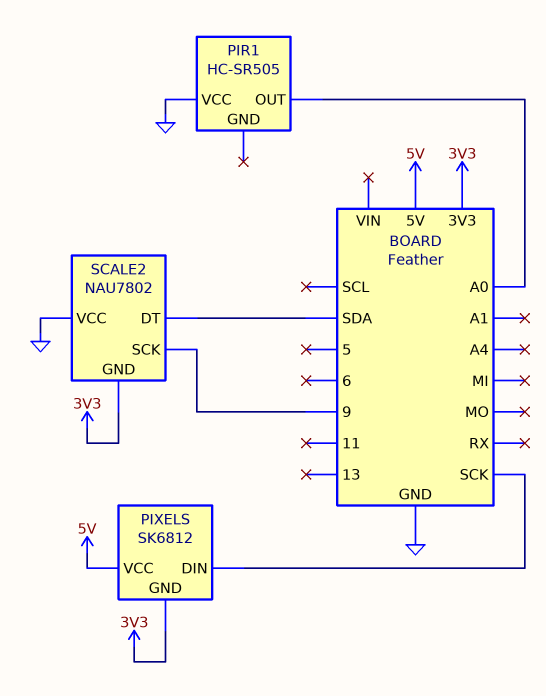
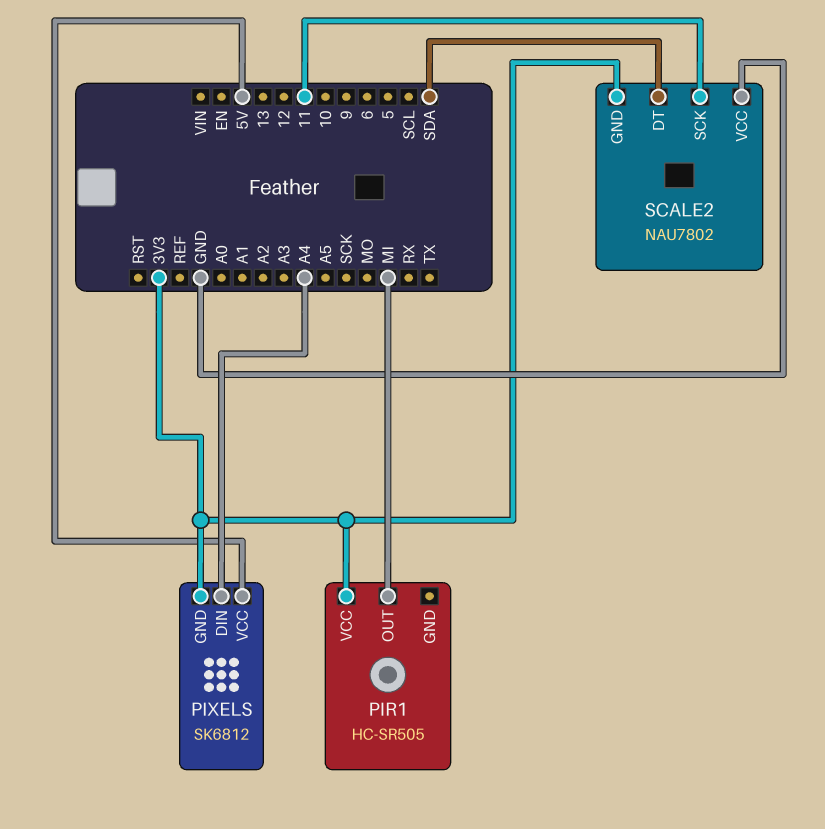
PIR1 pin OUT: A0 -> MI
PIR1 pin VCC: GND -> 3V3
PIXELS pin DIN: SCK -> A4
SCALE2 pin SCK: 9 -> 11

